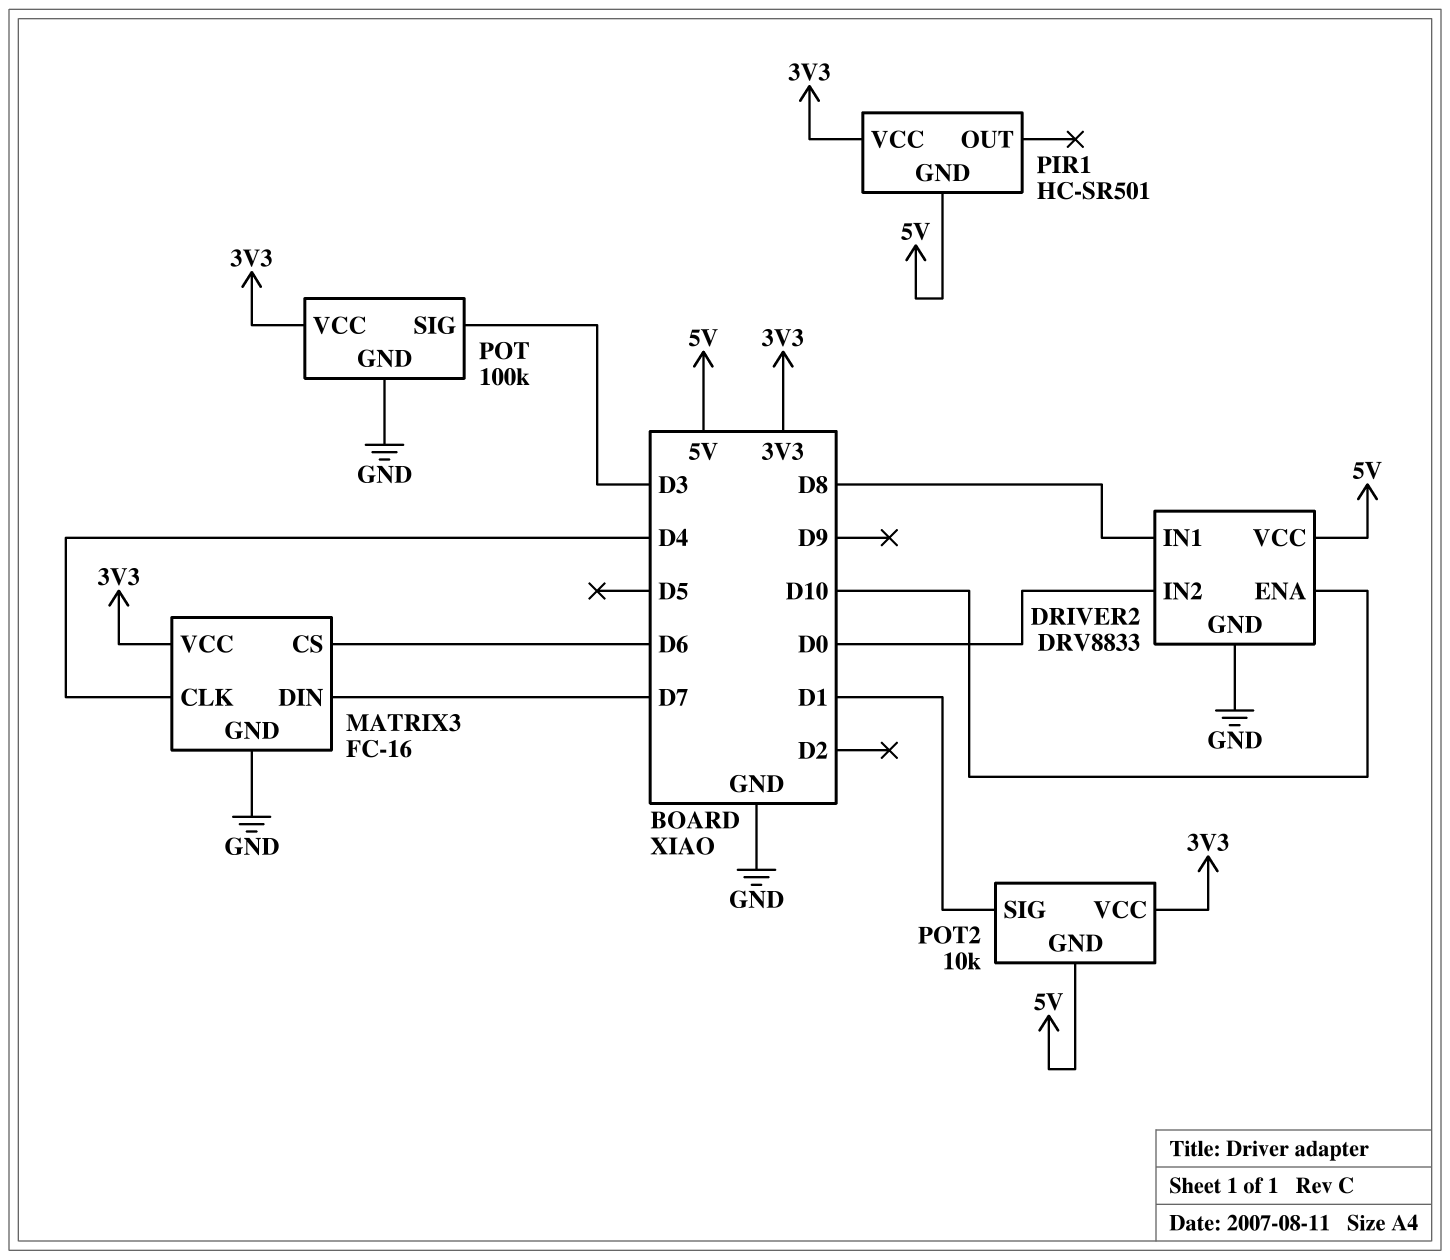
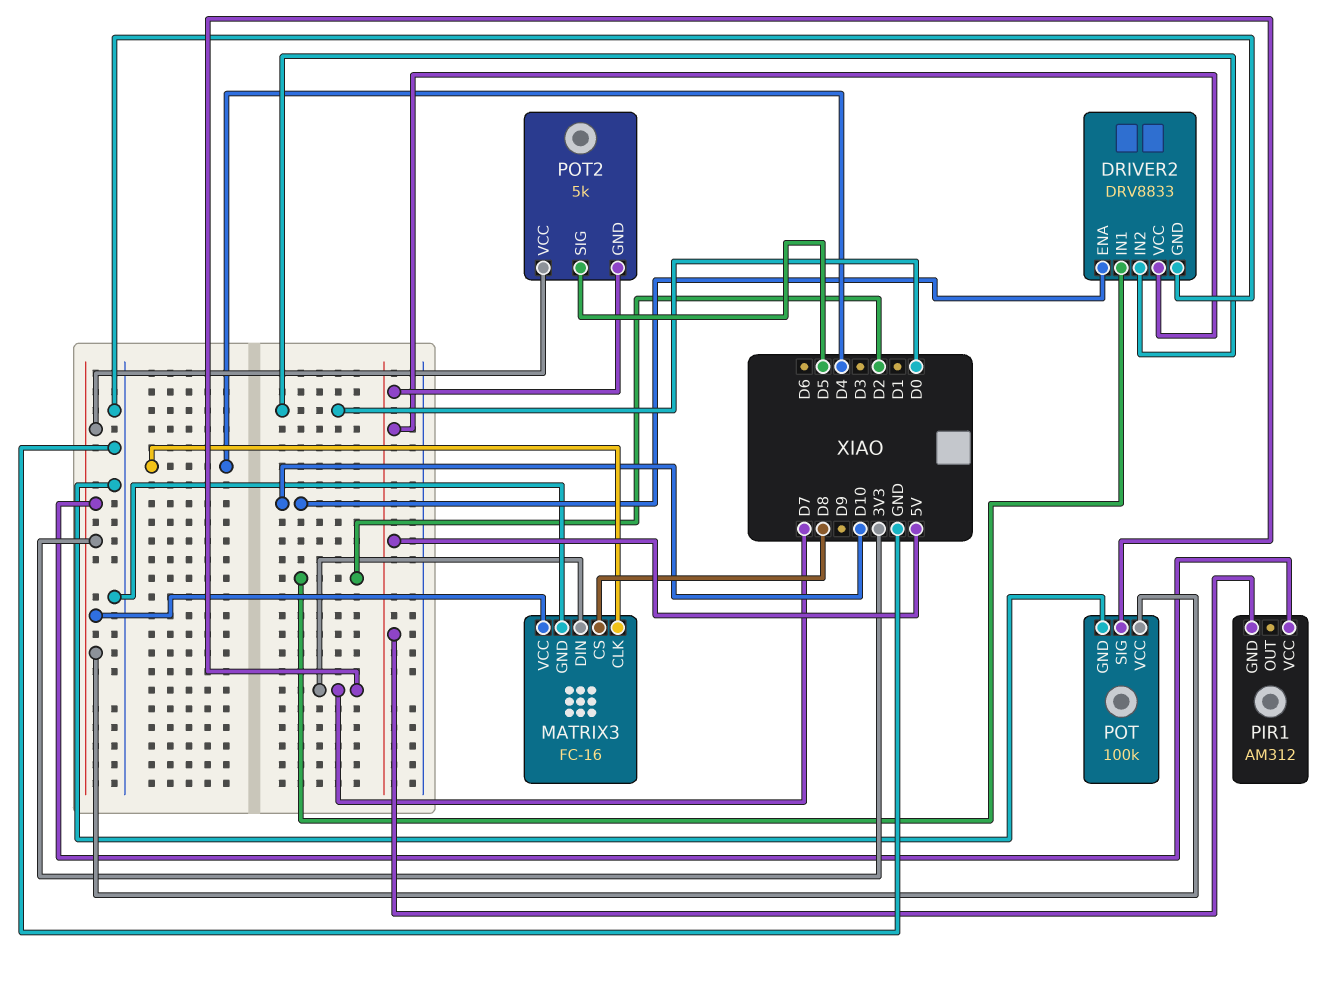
DRIVER2 pin IN1: D8 -> D2
MATRIX3 pin CS: D6 -> D8
PIR1: HC-SR501 -> AM312
POT pin SIG: D3 -> D7
POT2: 10k -> 5k
POT2 pin SIG: D1 -> D5

